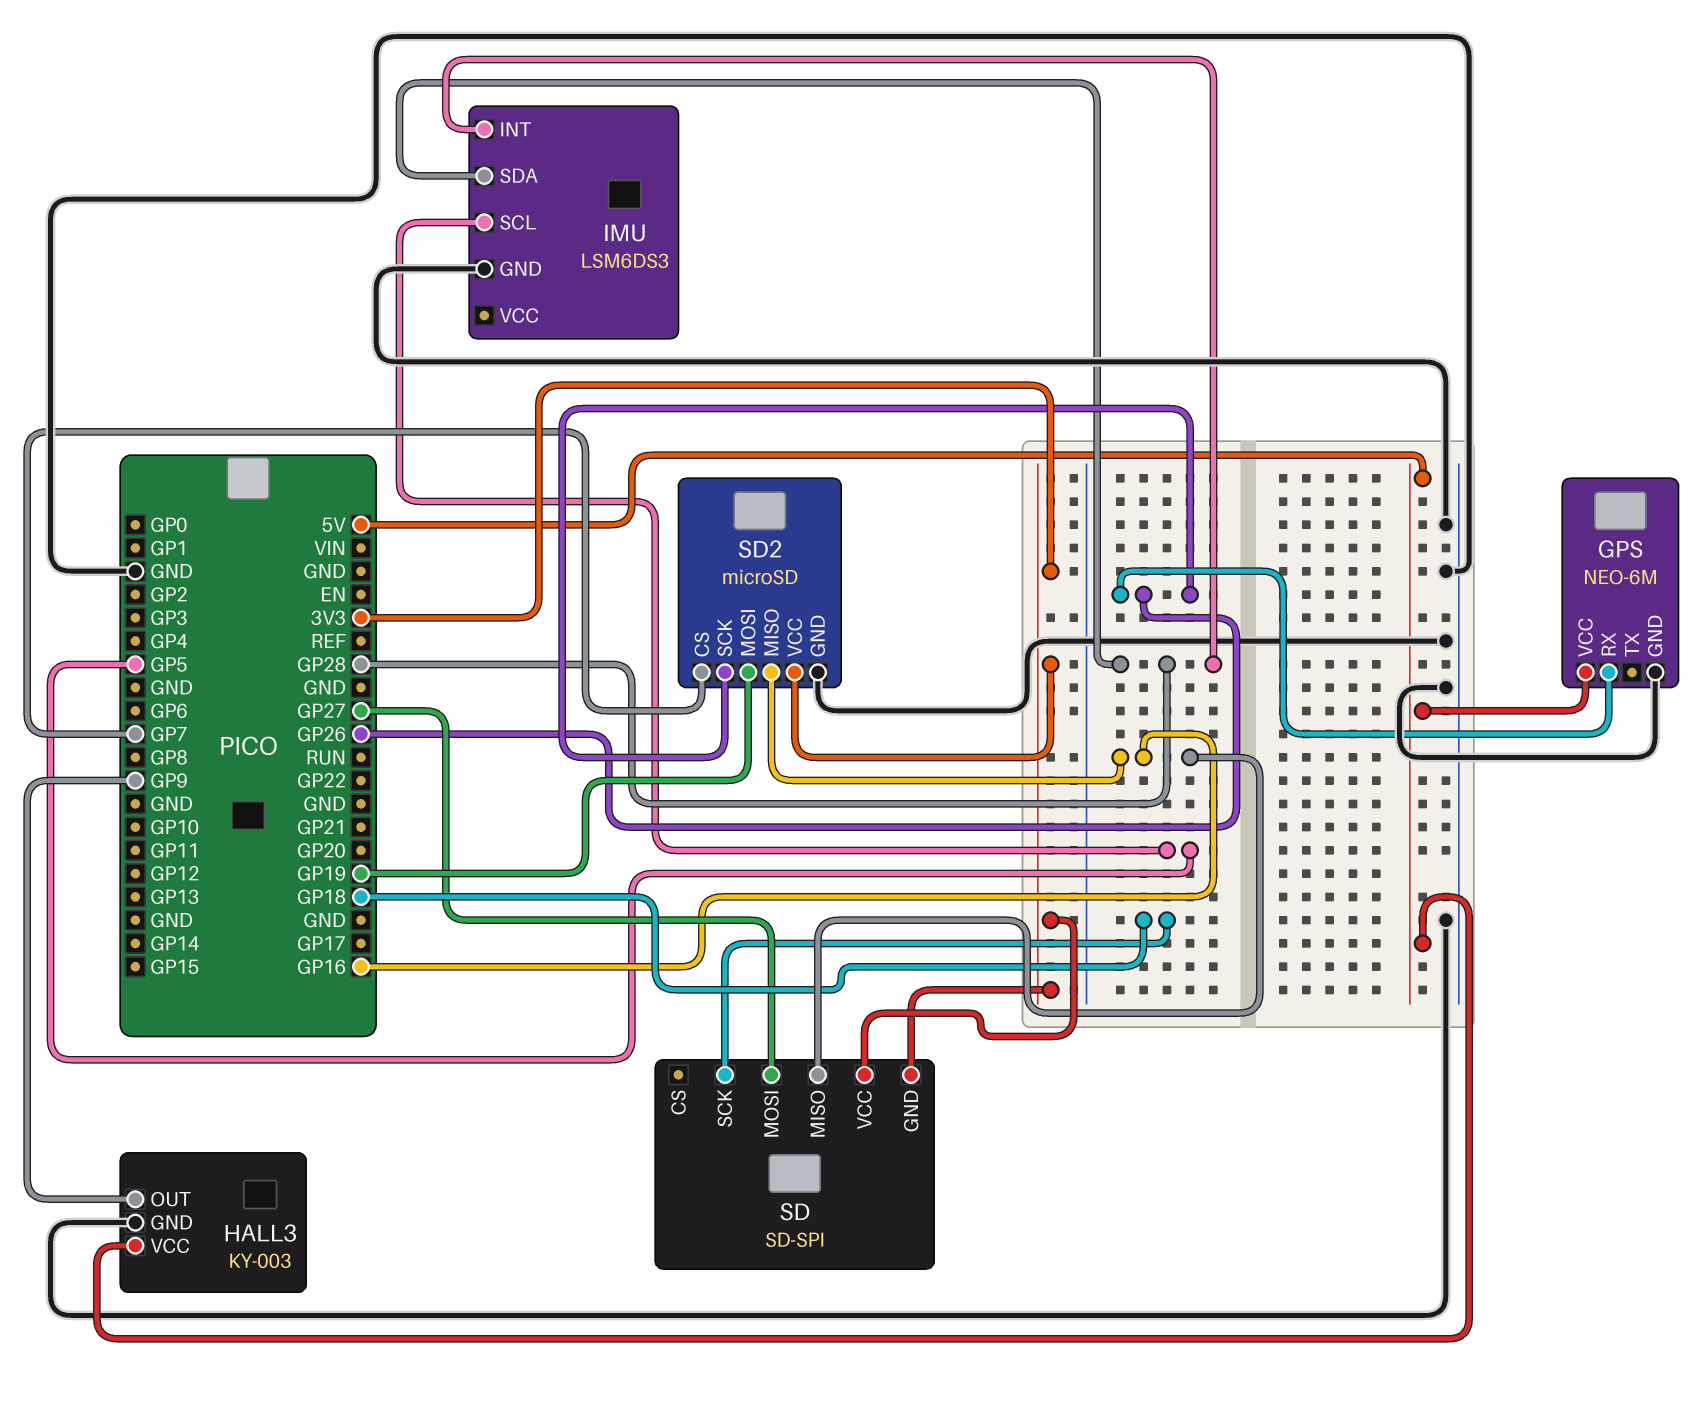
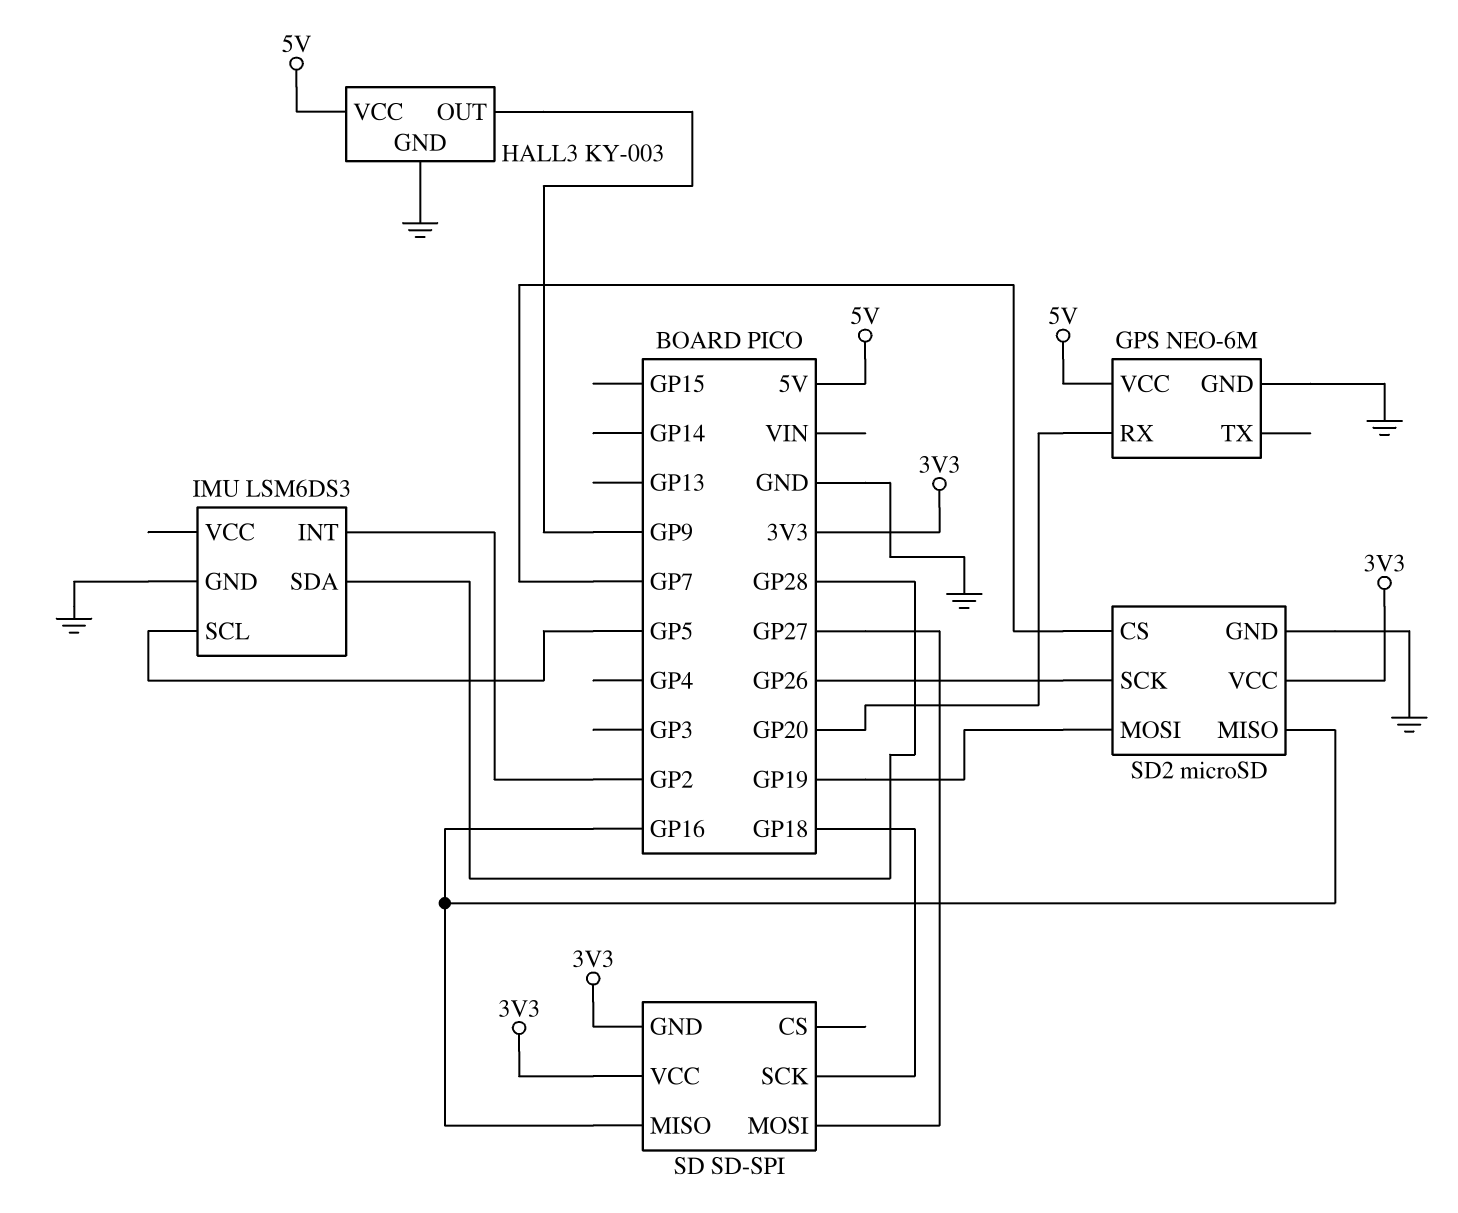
GPS pin RX: GP26 -> GP20
IMU pin INT: GP28 -> GP2

